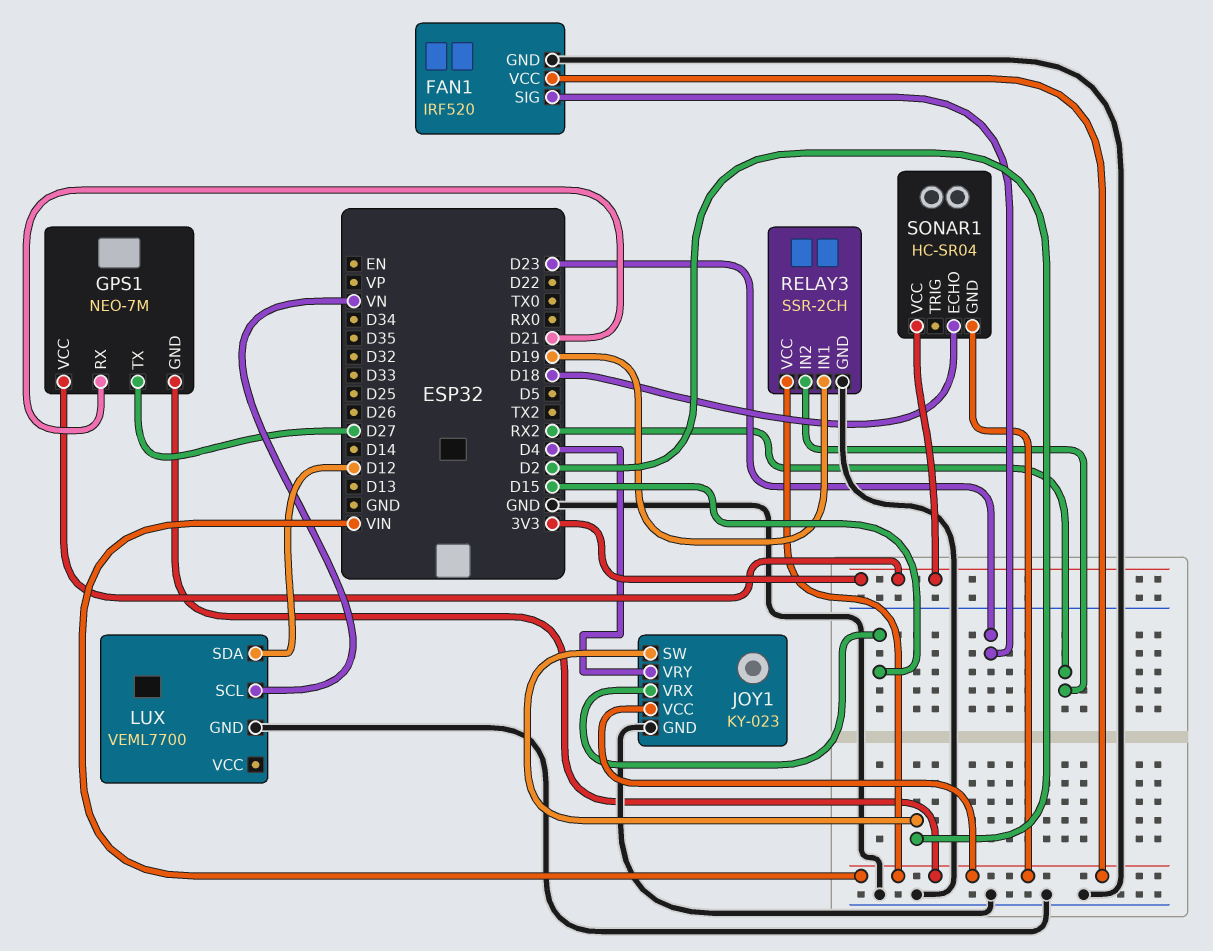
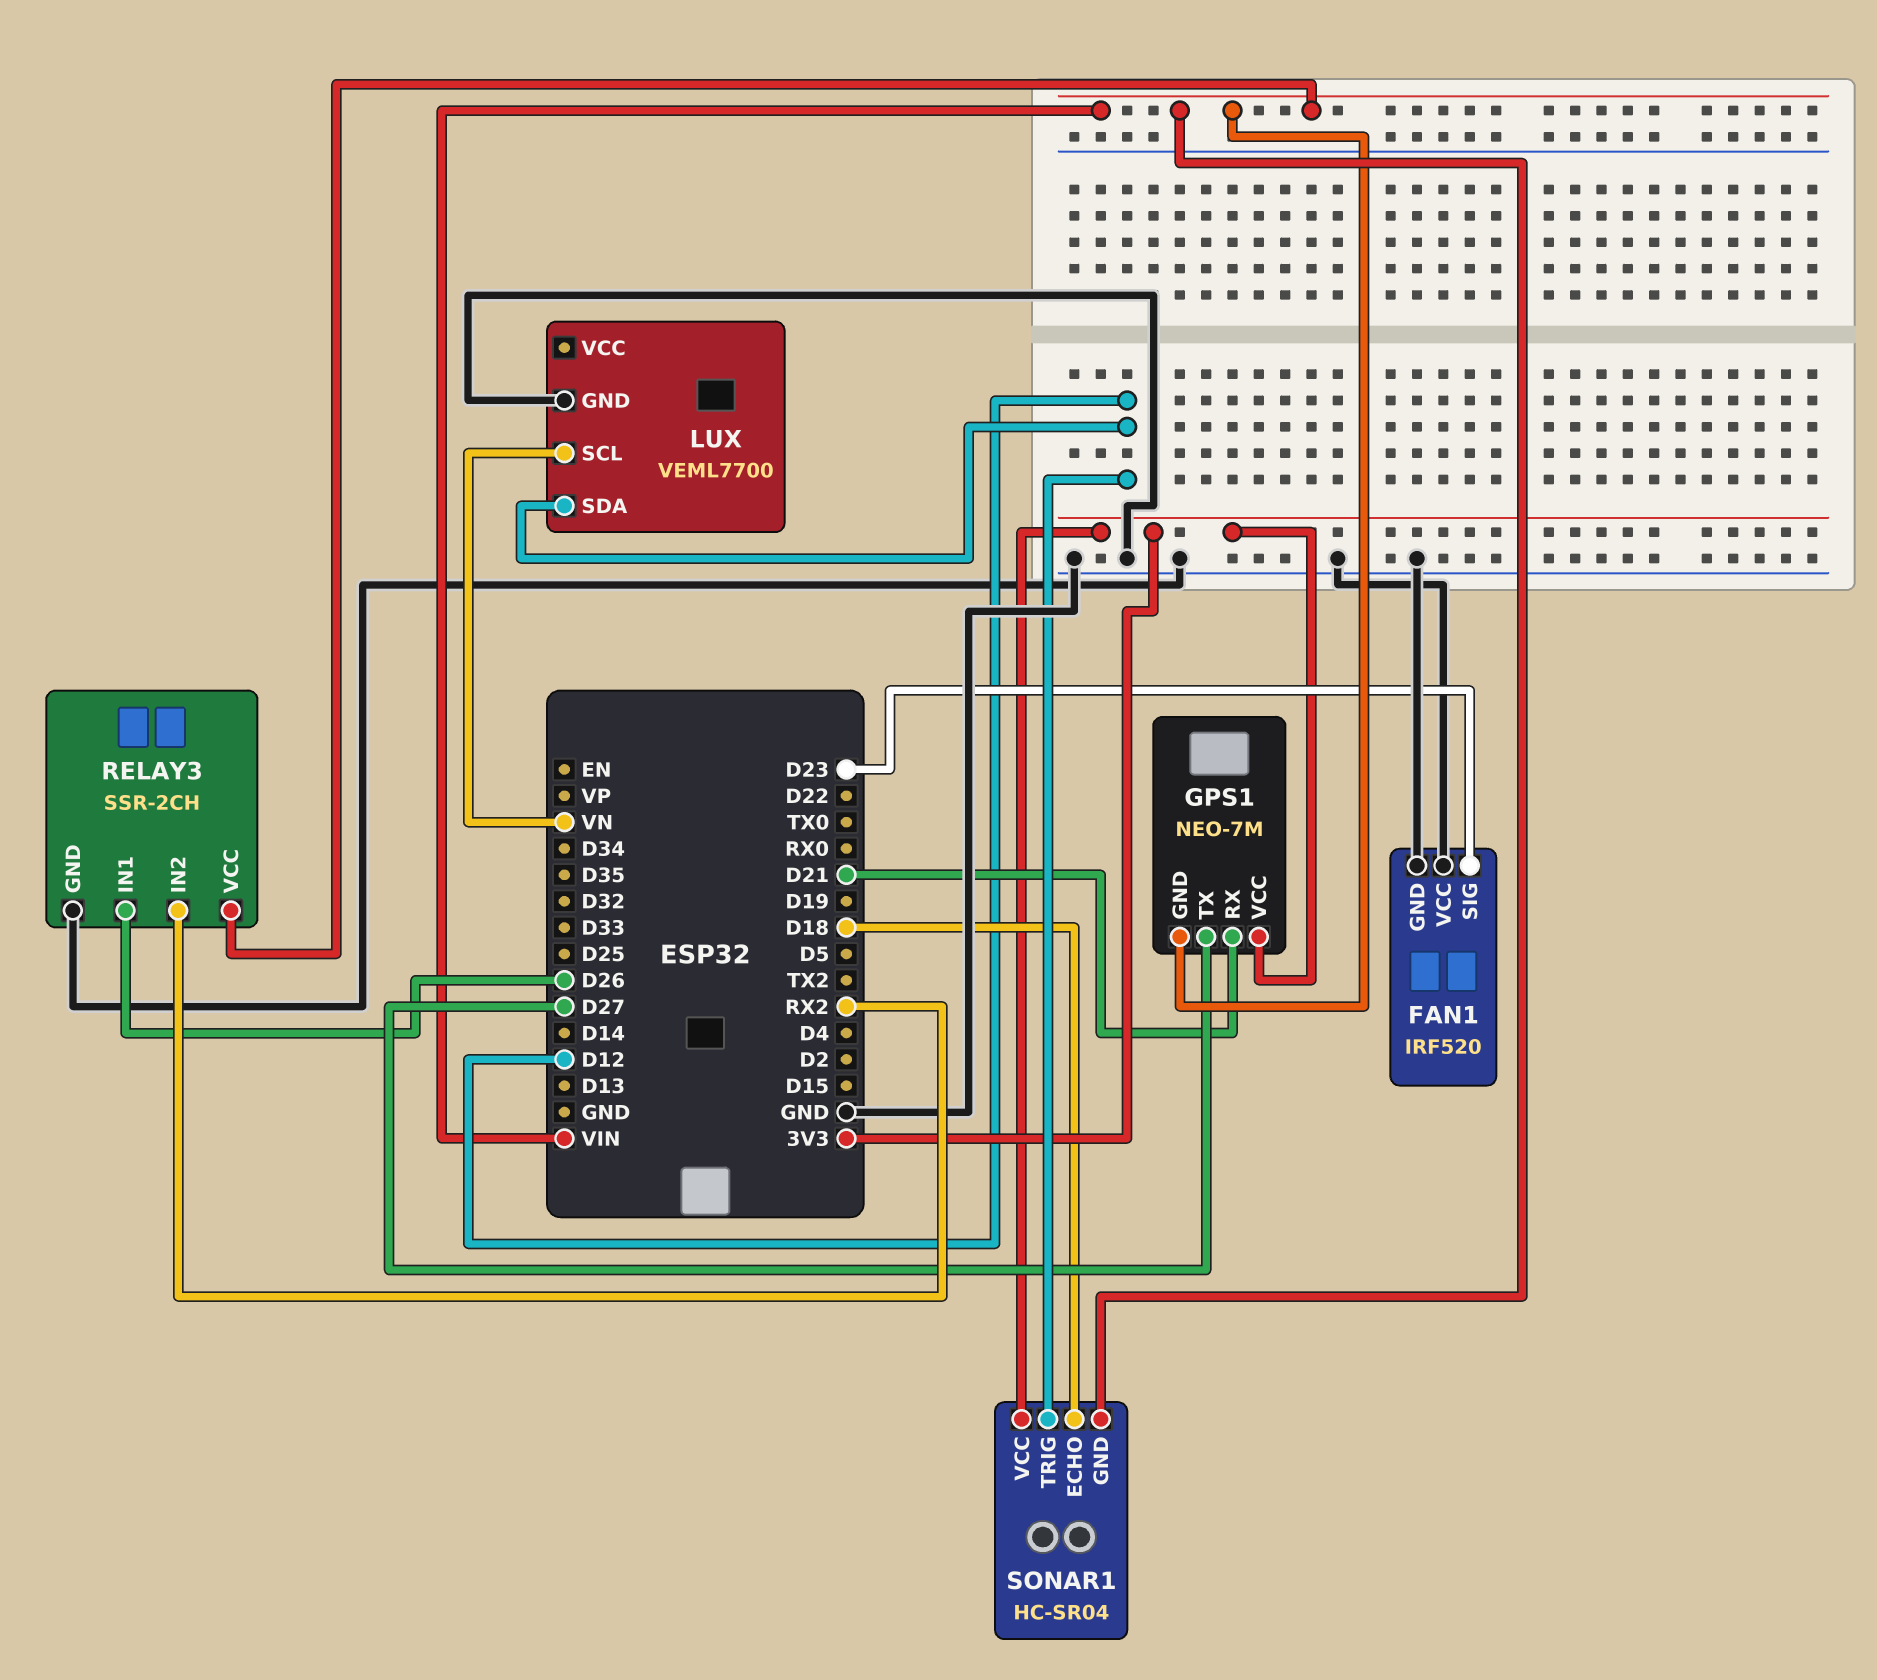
FAN1 pin VCC: VIN -> GND
JOY1: KY-023 -> none
JOY1 pin GND: GND -> none
JOY1 pin SW: D2 -> none
JOY1 pin VCC: VIN -> none
JOY1 pin VRX: D15 -> none
JOY1 pin VRY: D4 -> none
RELAY3 pin IN1: D19 -> D26
SONAR1 pin TRIG: none -> D12

